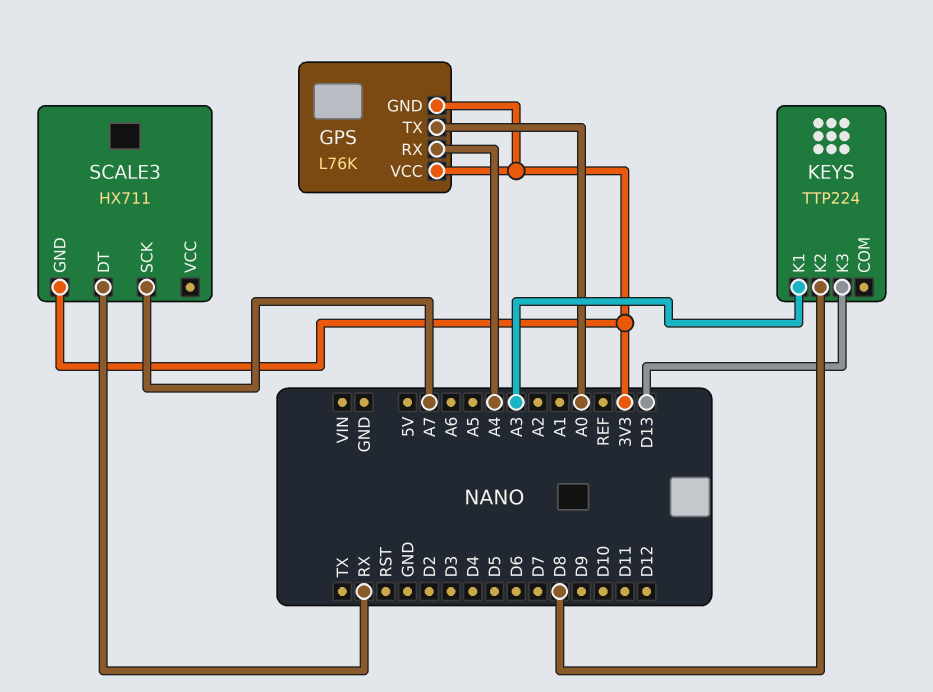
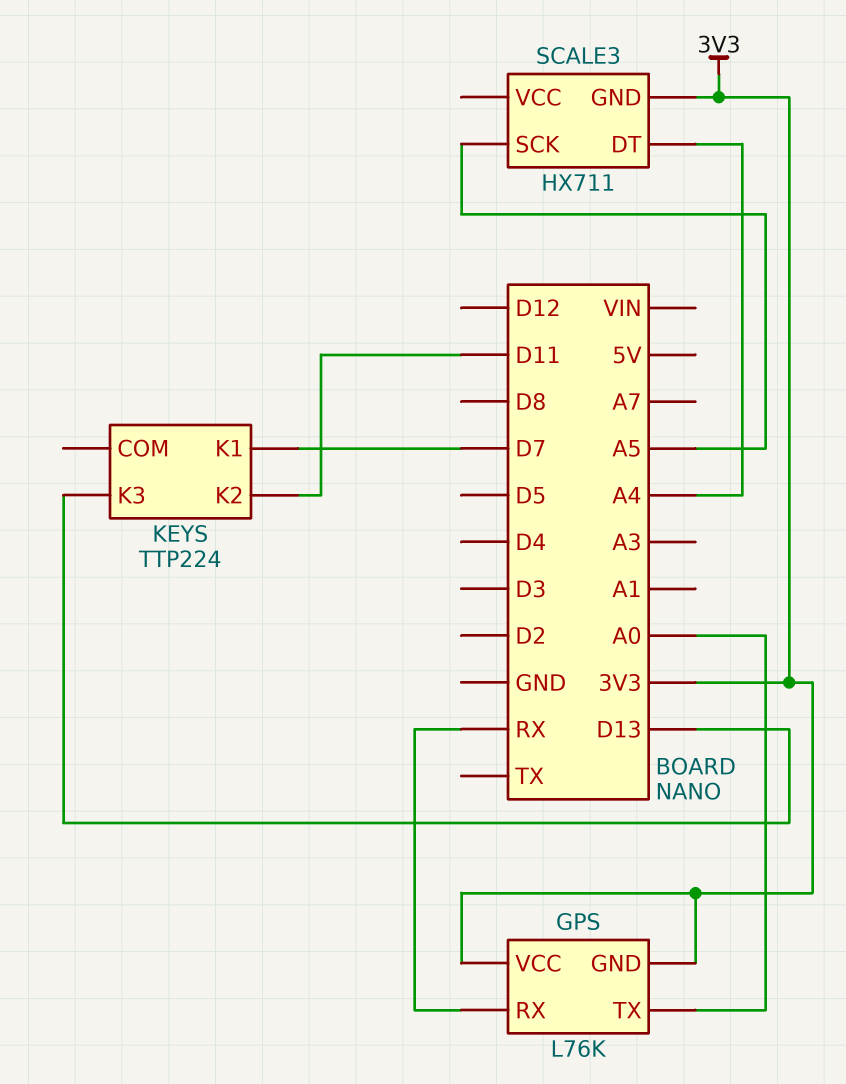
GPS pin RX: A4 -> RX
KEYS pin K1: A3 -> D7
KEYS pin K2: D8 -> D11
SCALE3 pin DT: RX -> A4
SCALE3 pin SCK: A7 -> A5

